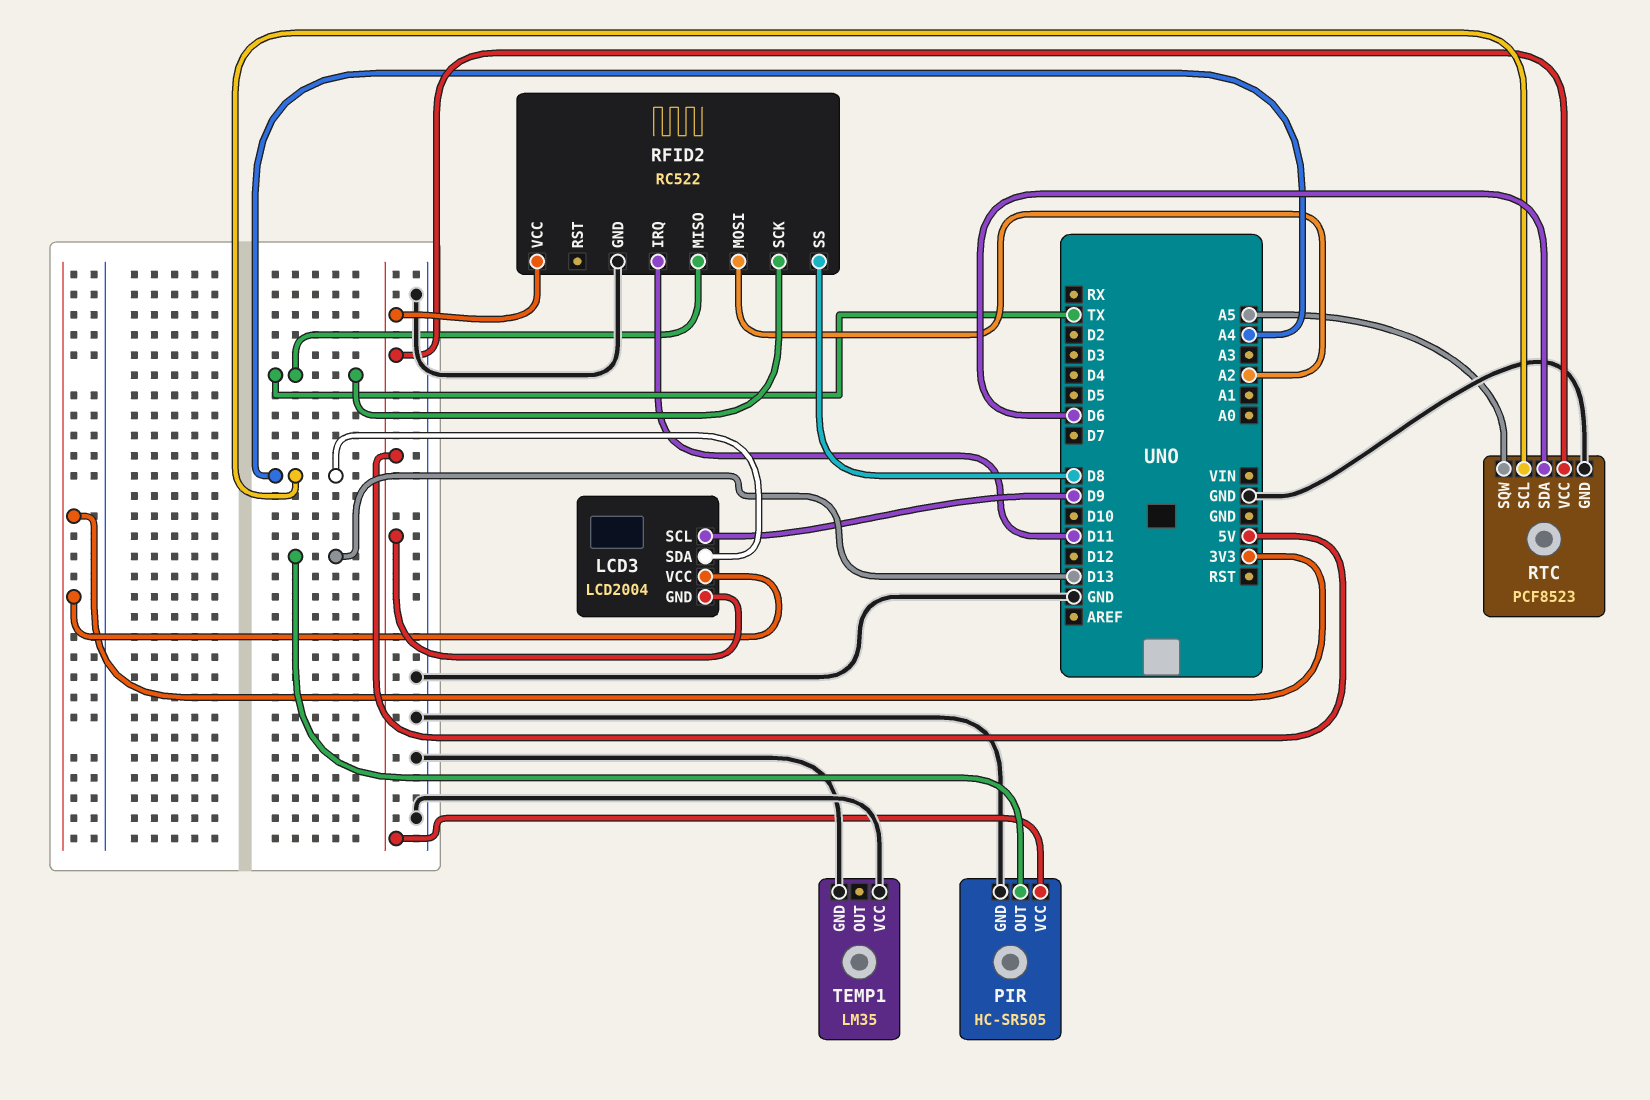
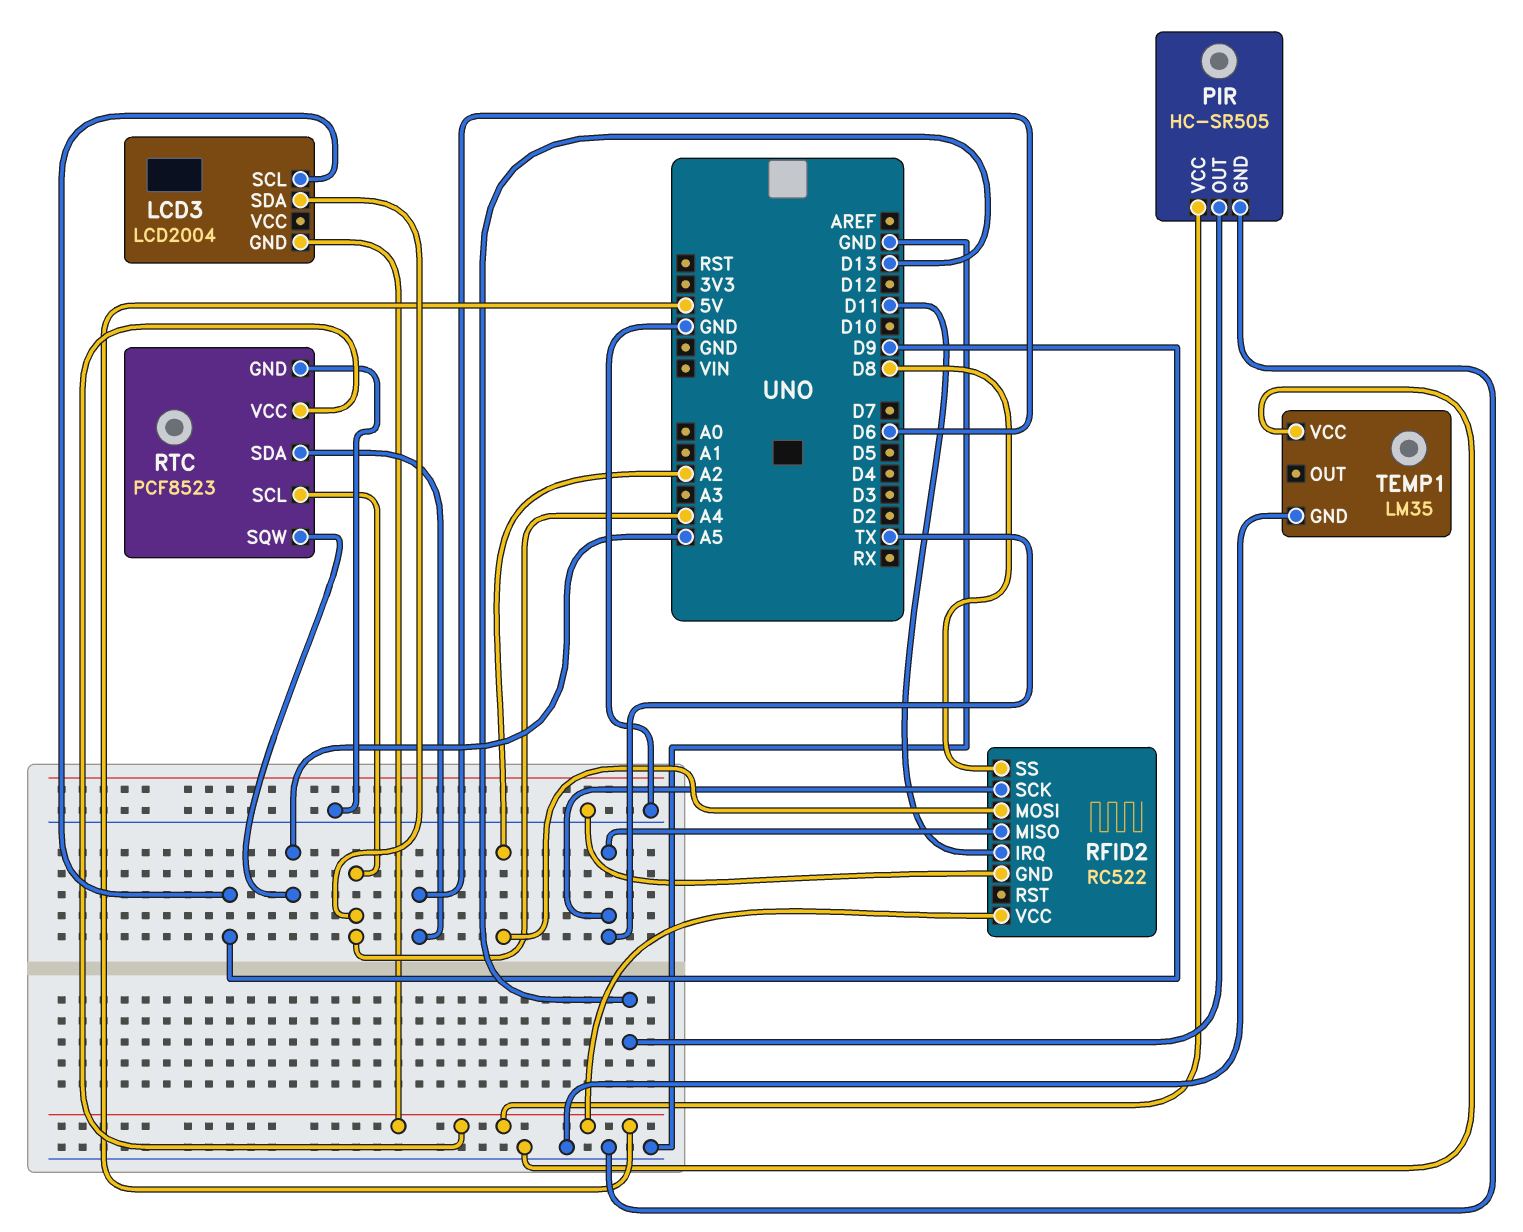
LCD3 pin VCC: 3V3 -> none

